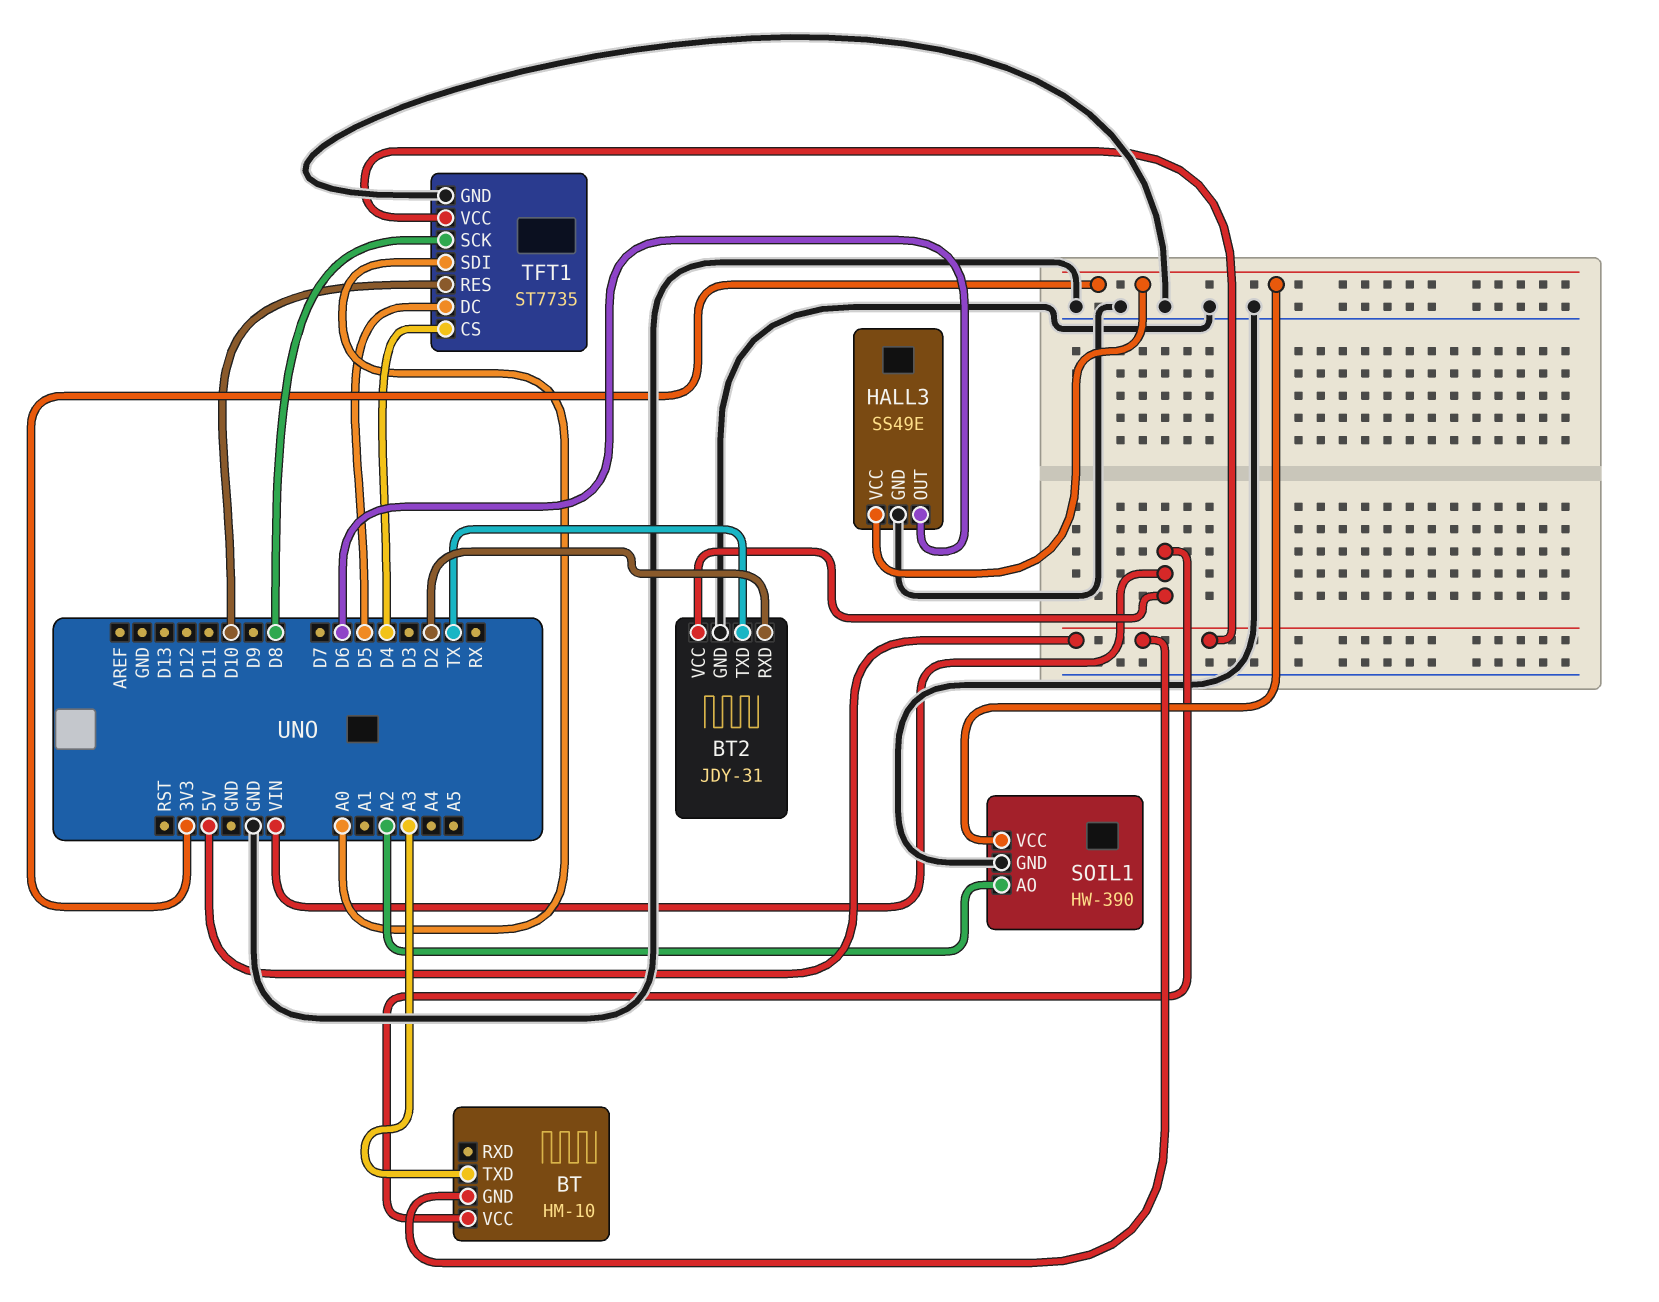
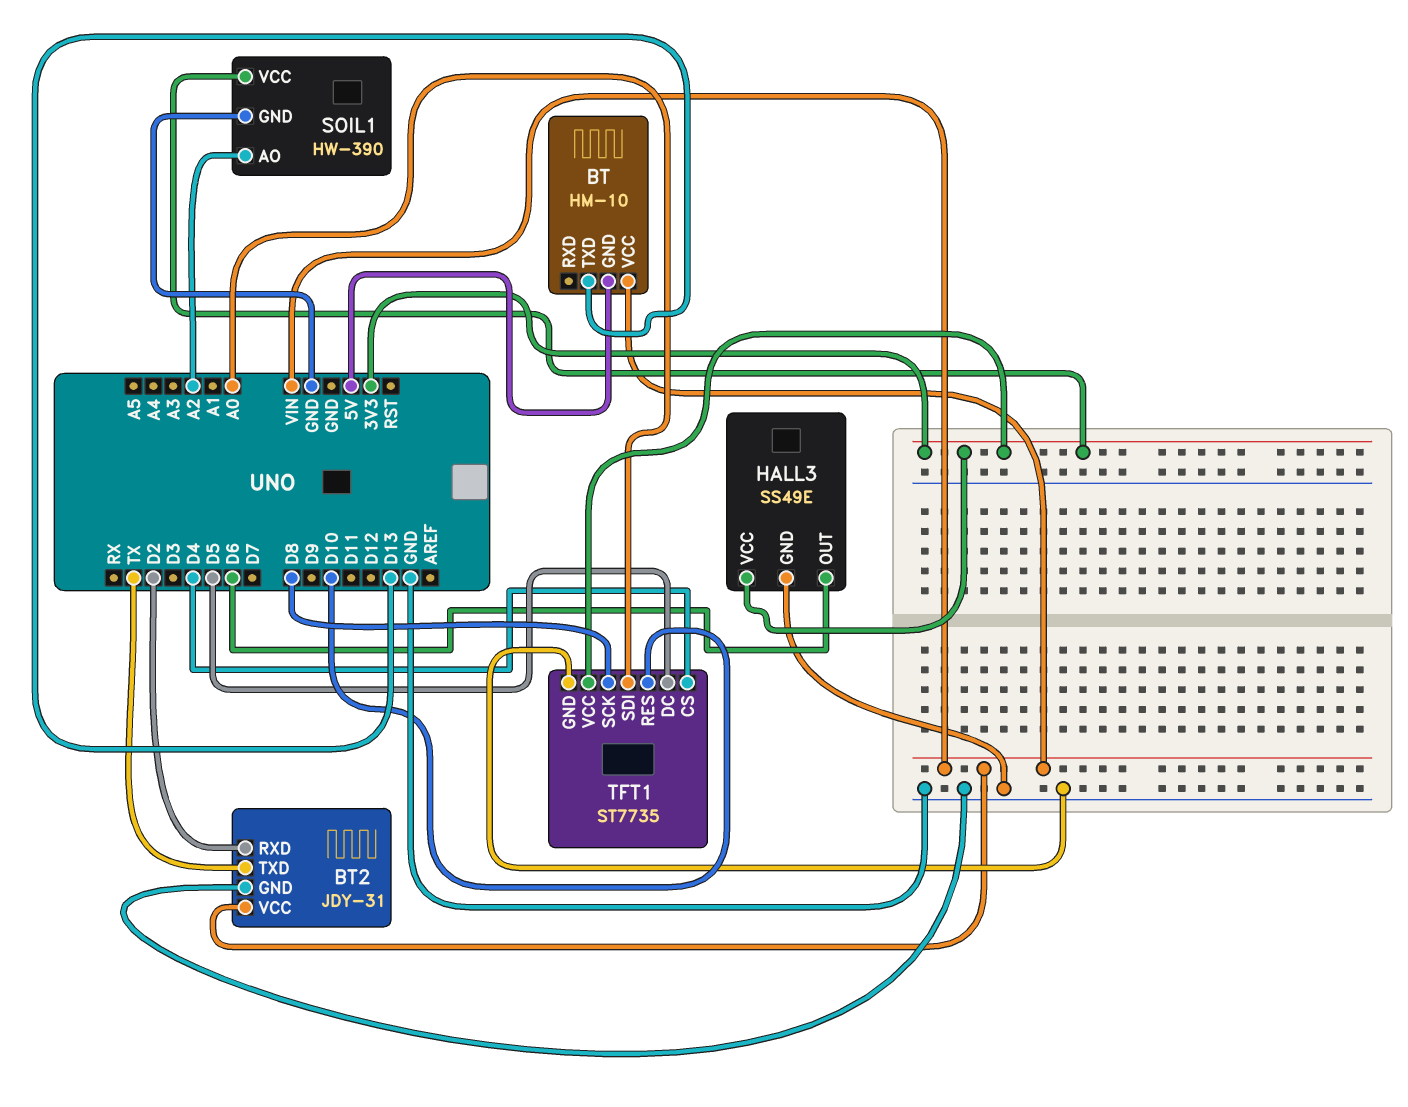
BT pin TXD: A3 -> D13
TFT1 pin VCC: 5V -> 3V3

